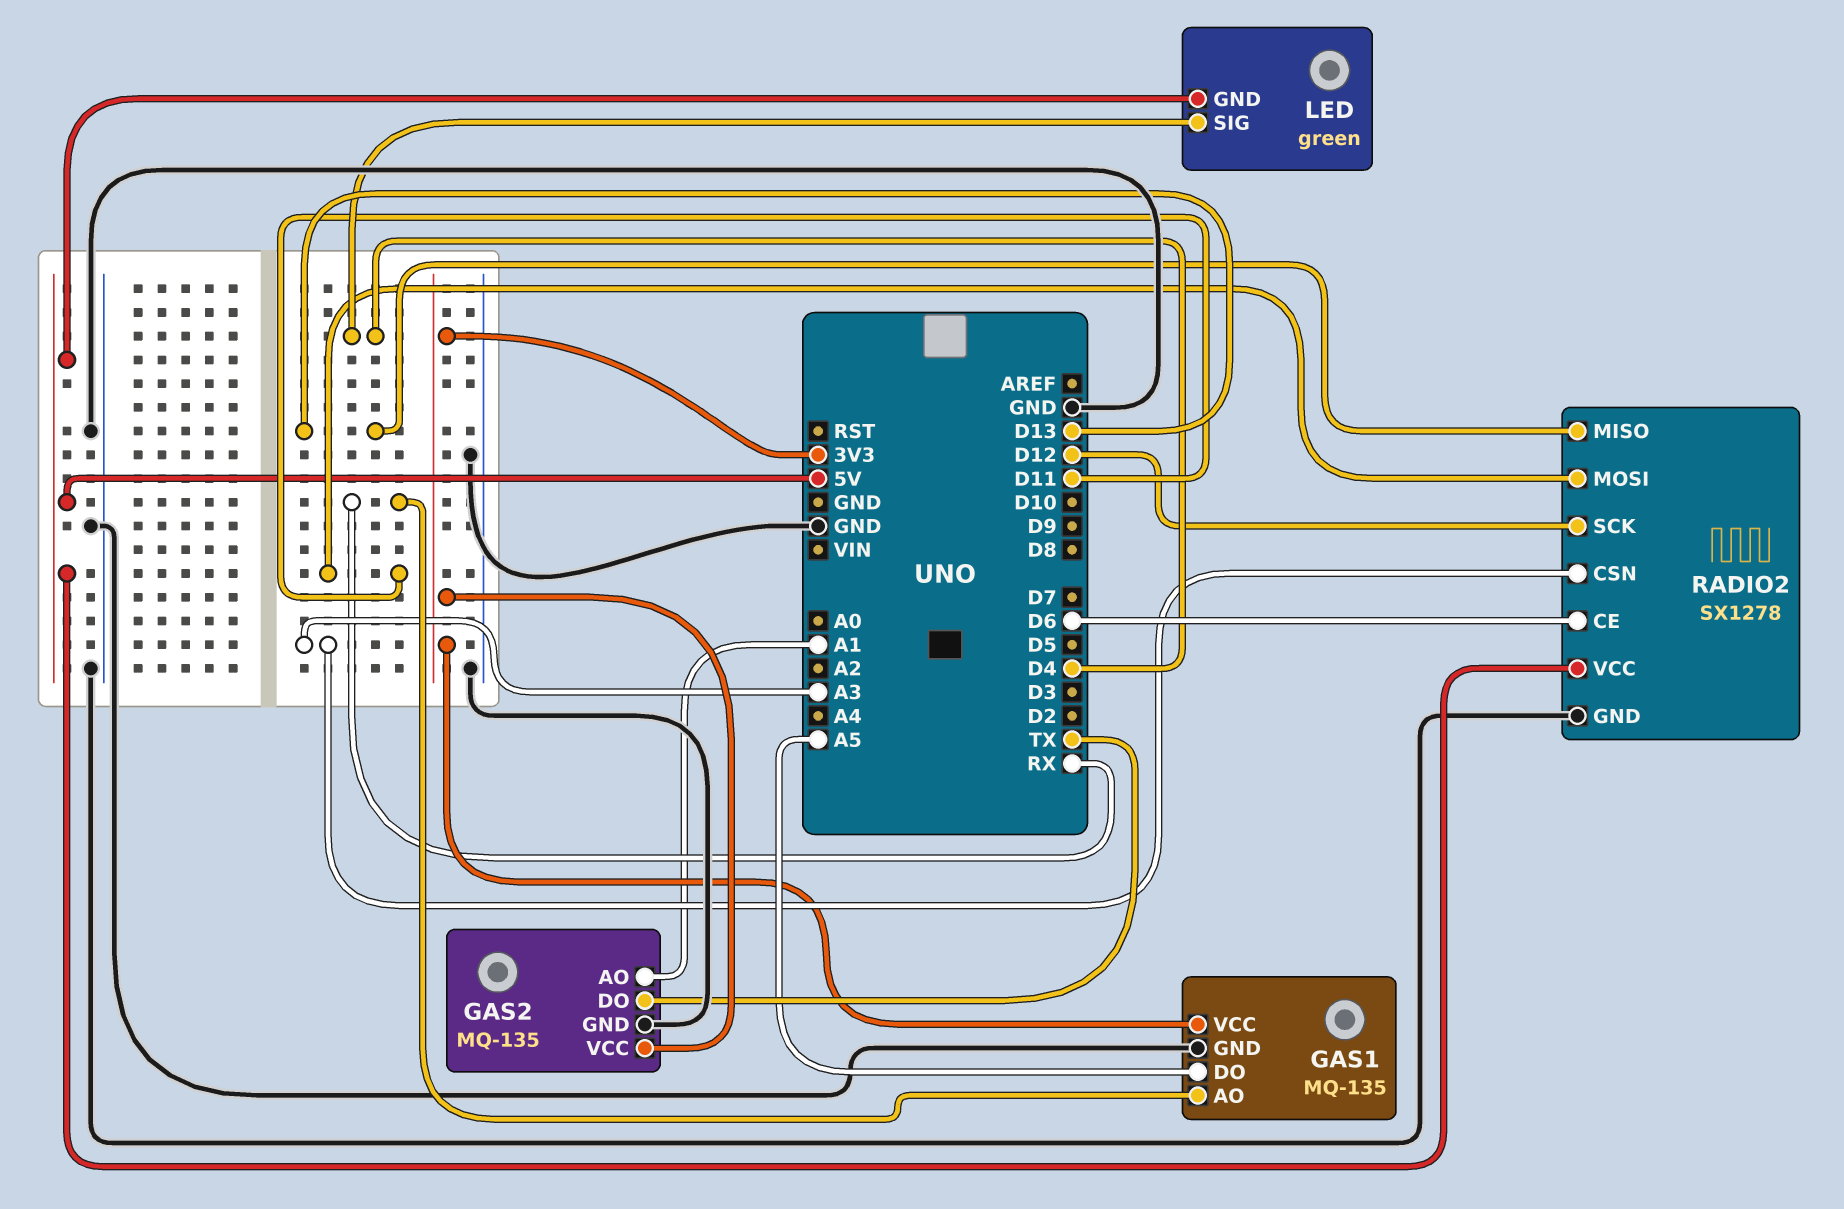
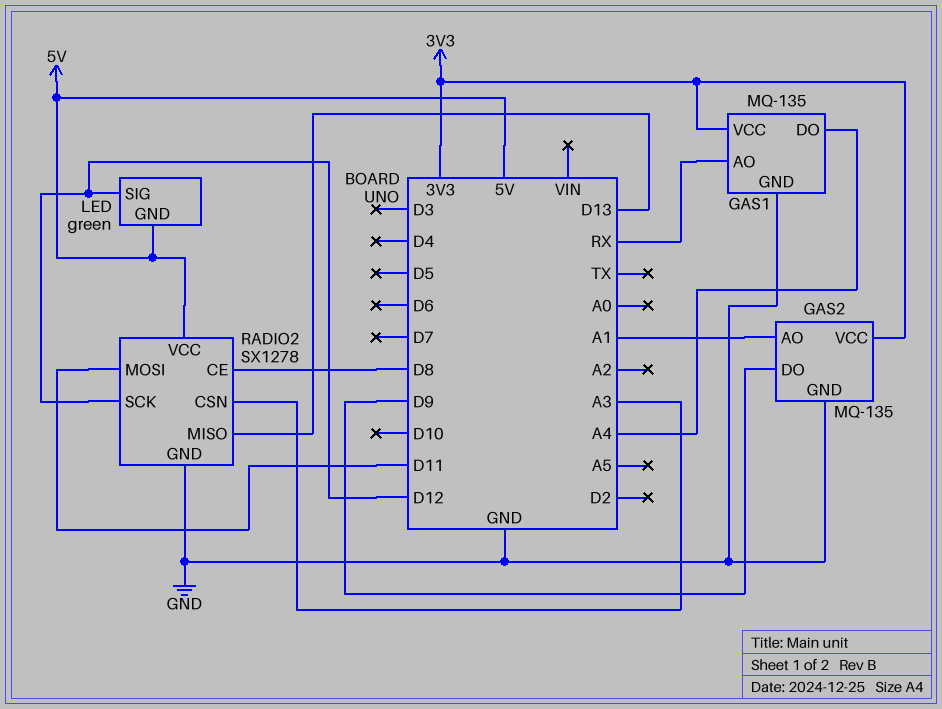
GAS1 pin DO: A5 -> A4
GAS2 pin DO: TX -> D9
LED pin SIG: D4 -> D12
RADIO2 pin CE: D6 -> D8

